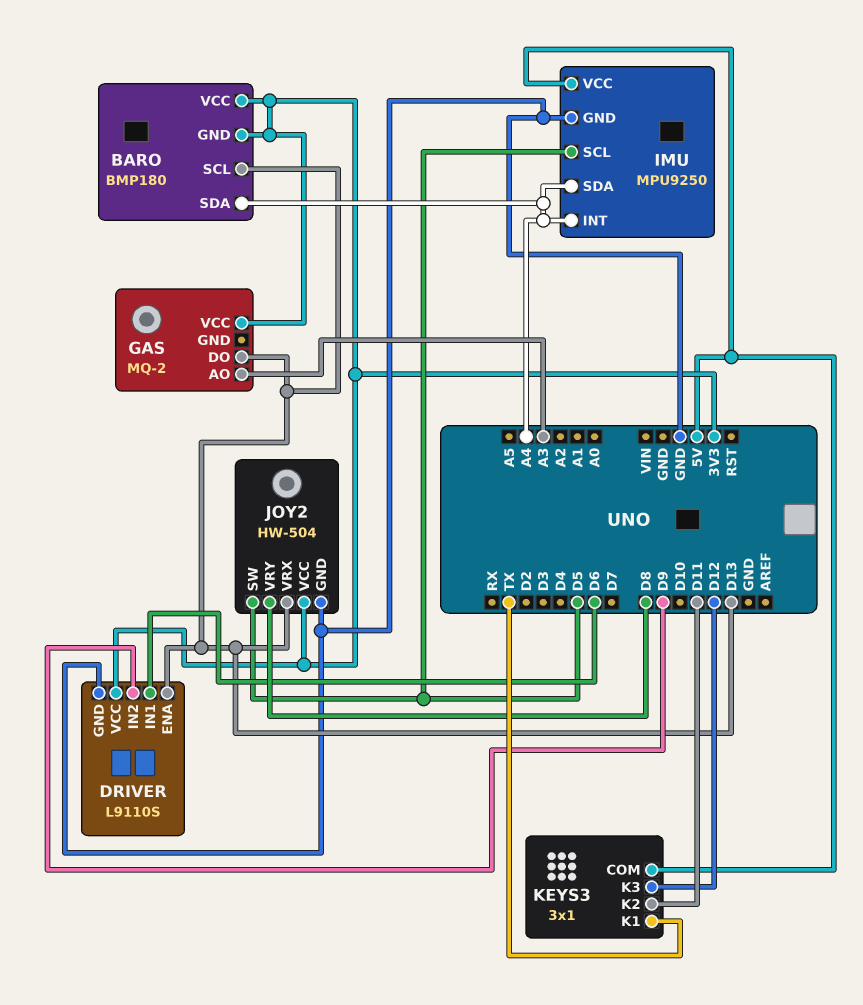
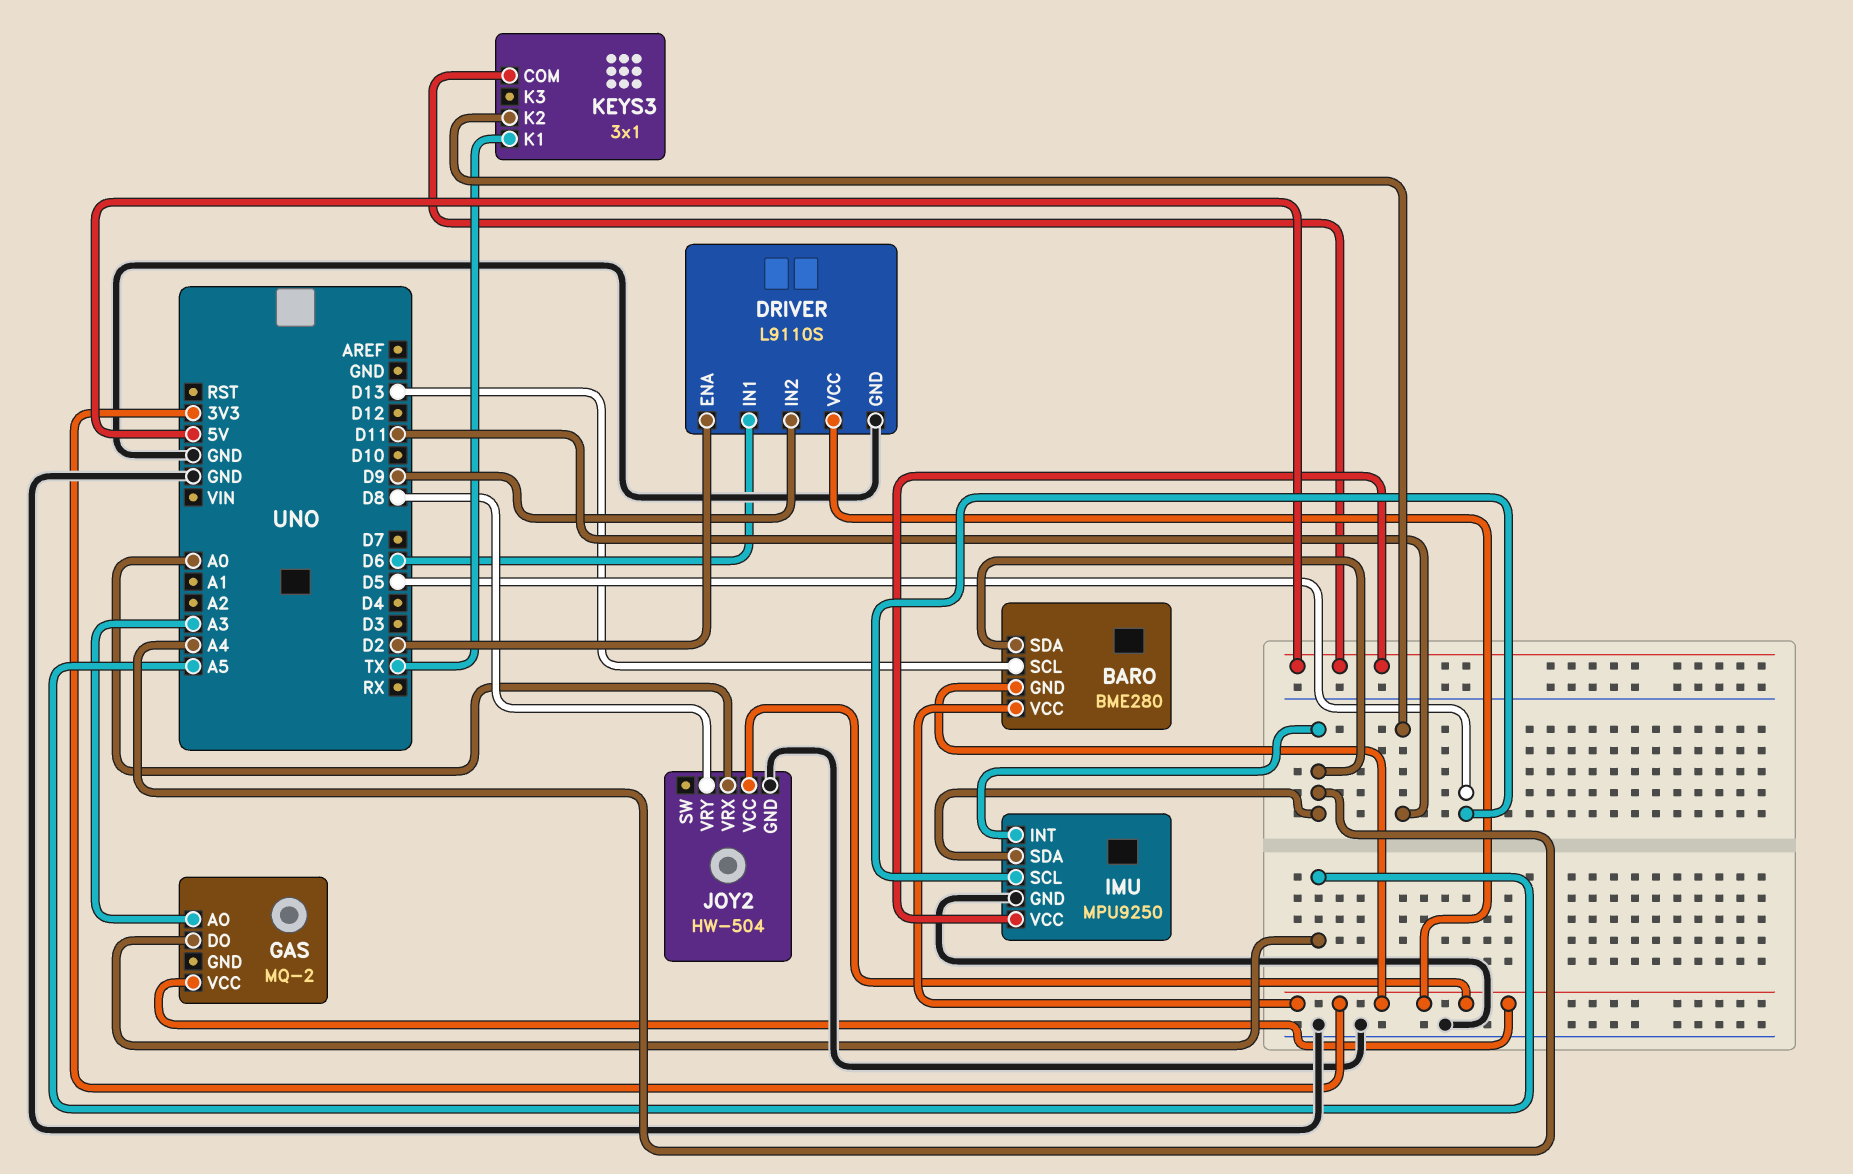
BARO: BMP180 -> BME280
DRIVER pin ENA: D13 -> D2
GAS pin DO: D13 -> A5
JOY2 pin SW: D5 -> none
JOY2 pin VRX: D13 -> A0
KEYS3 pin K3: D12 -> none

